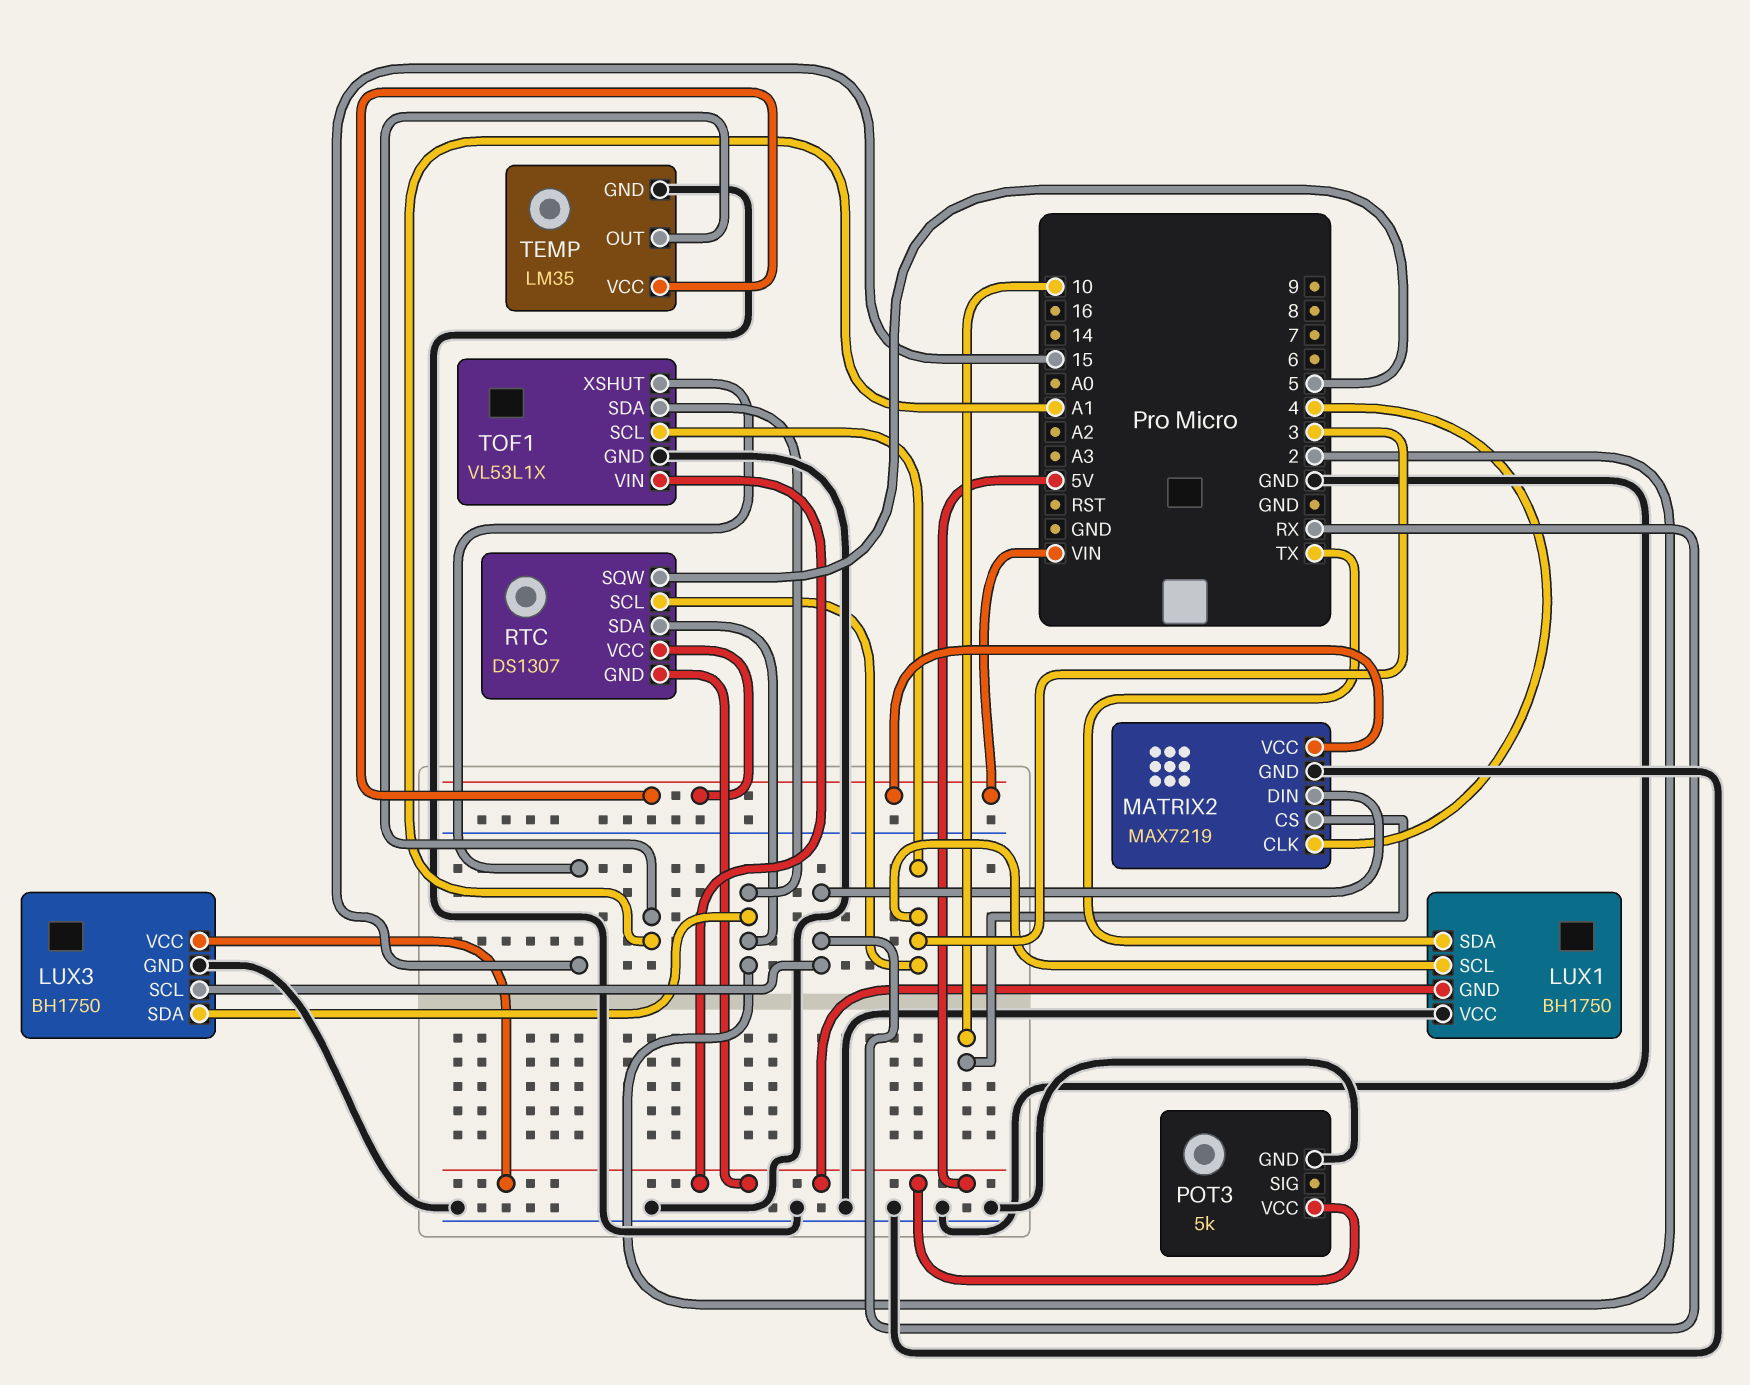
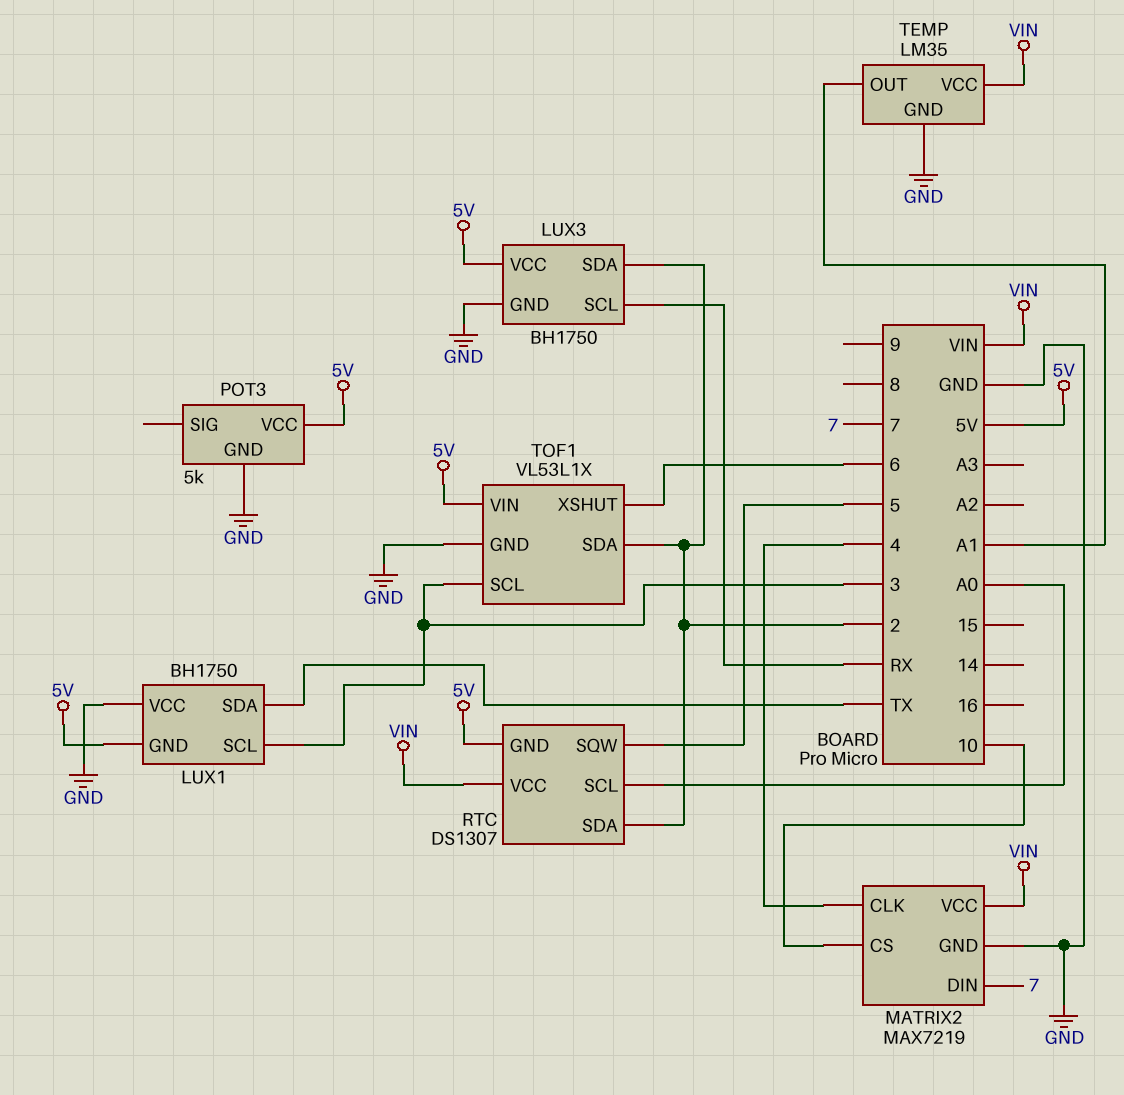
MATRIX2 pin DIN: RX -> 7
RTC pin SCL: 3 -> A0
TOF1 pin XSHUT: 15 -> 6

